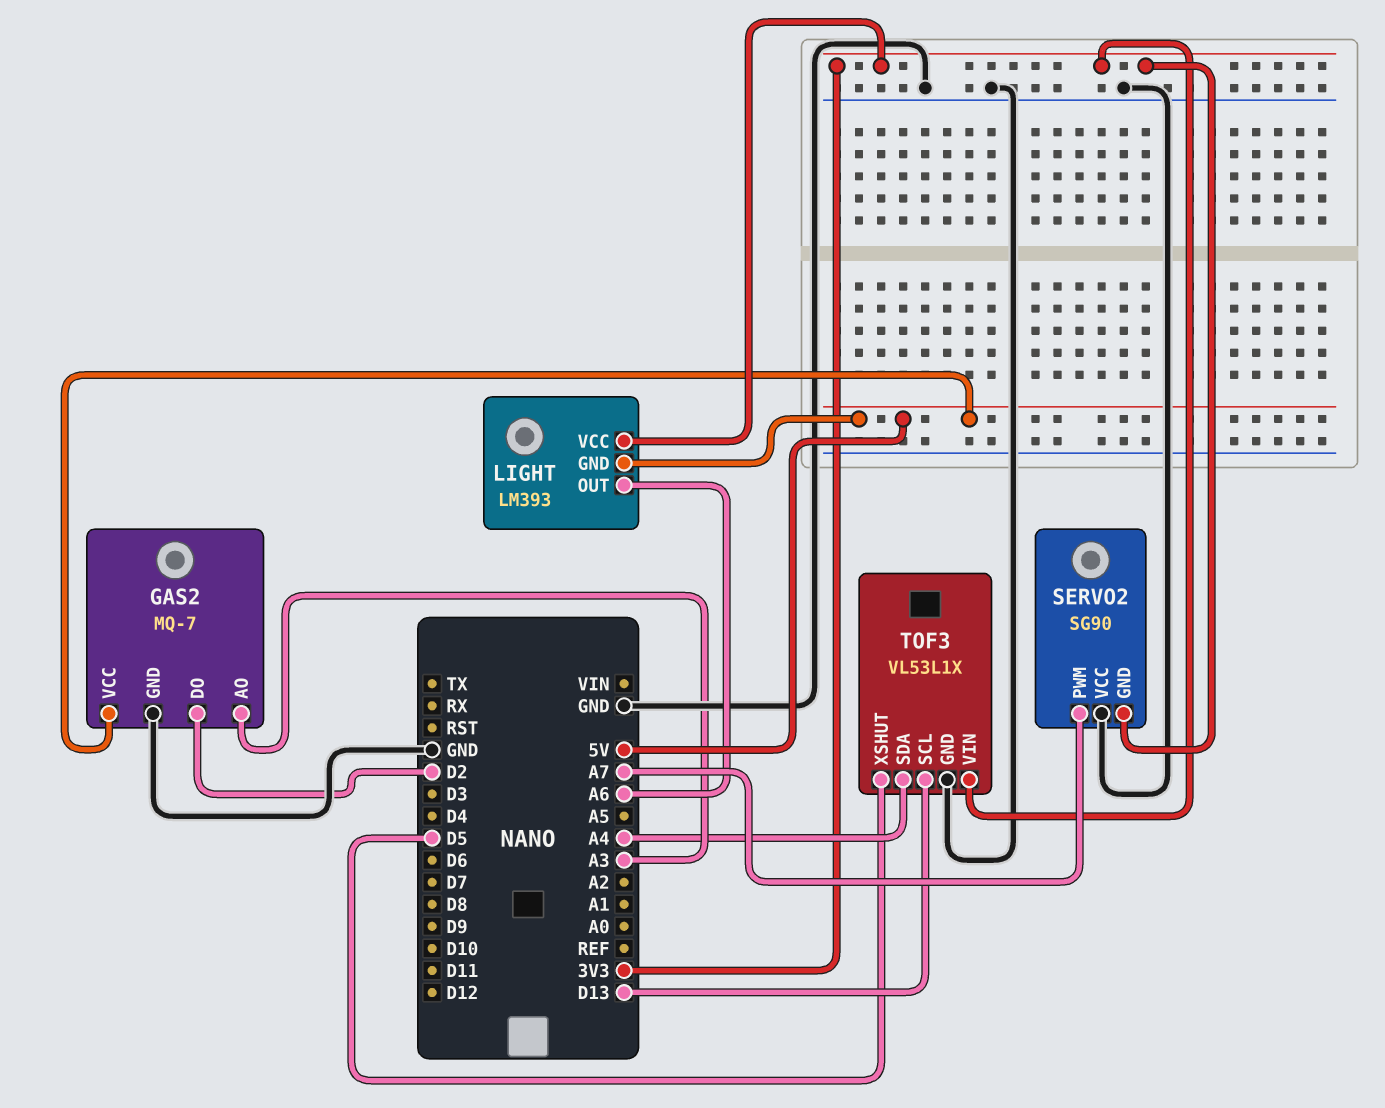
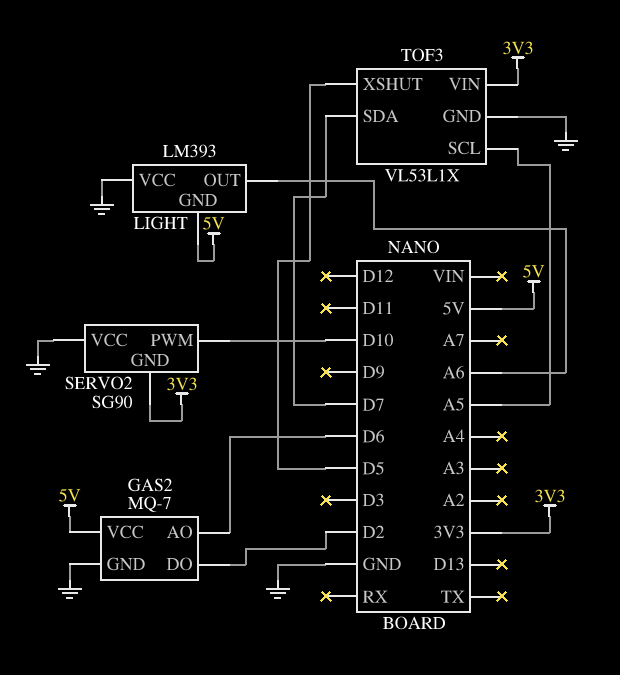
GAS2 pin AO: A3 -> D6
LIGHT pin VCC: 3V3 -> GND
SERVO2 pin PWM: A7 -> D10
TOF3 pin SCL: D13 -> A5
TOF3 pin SDA: A4 -> D7

